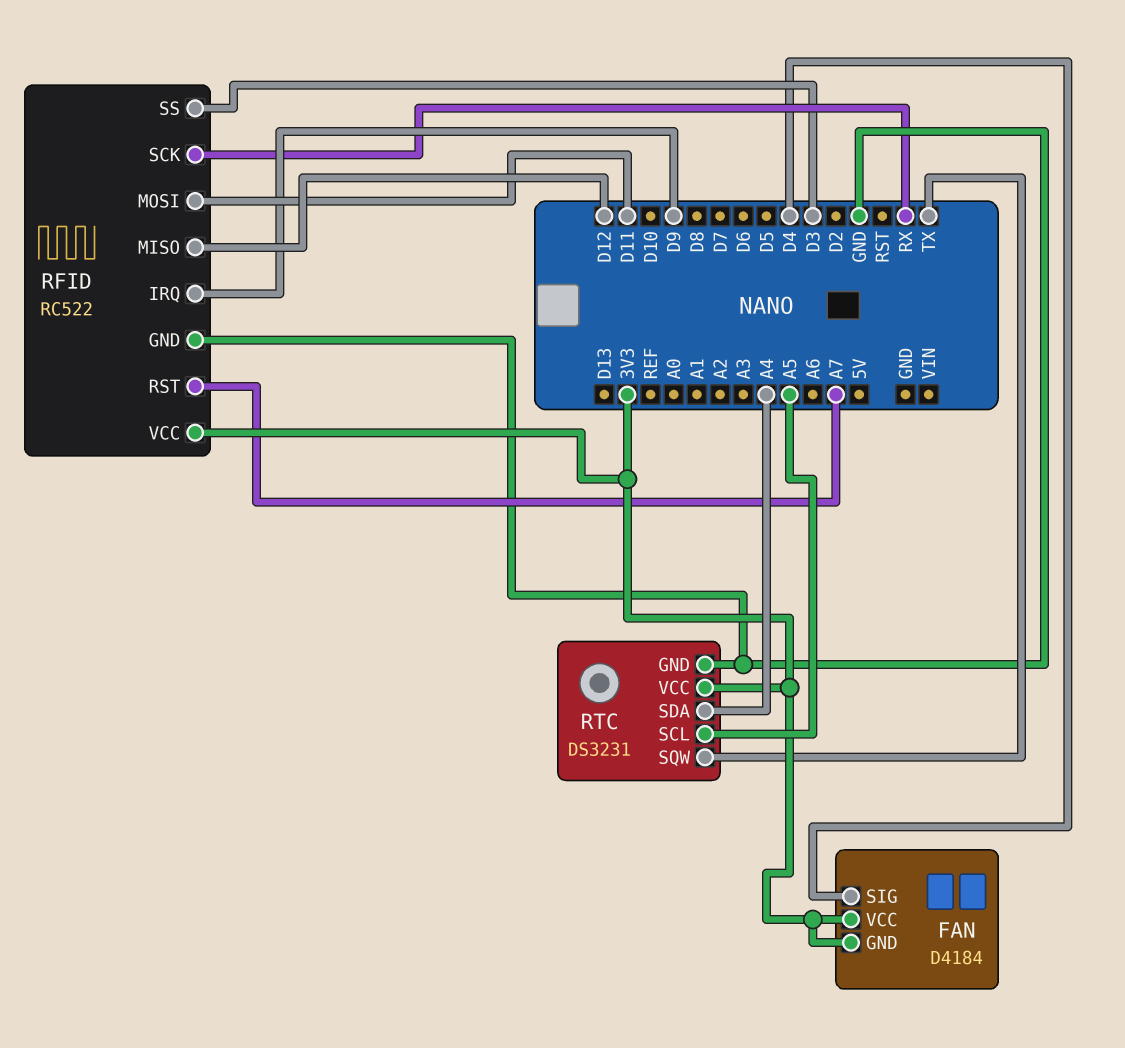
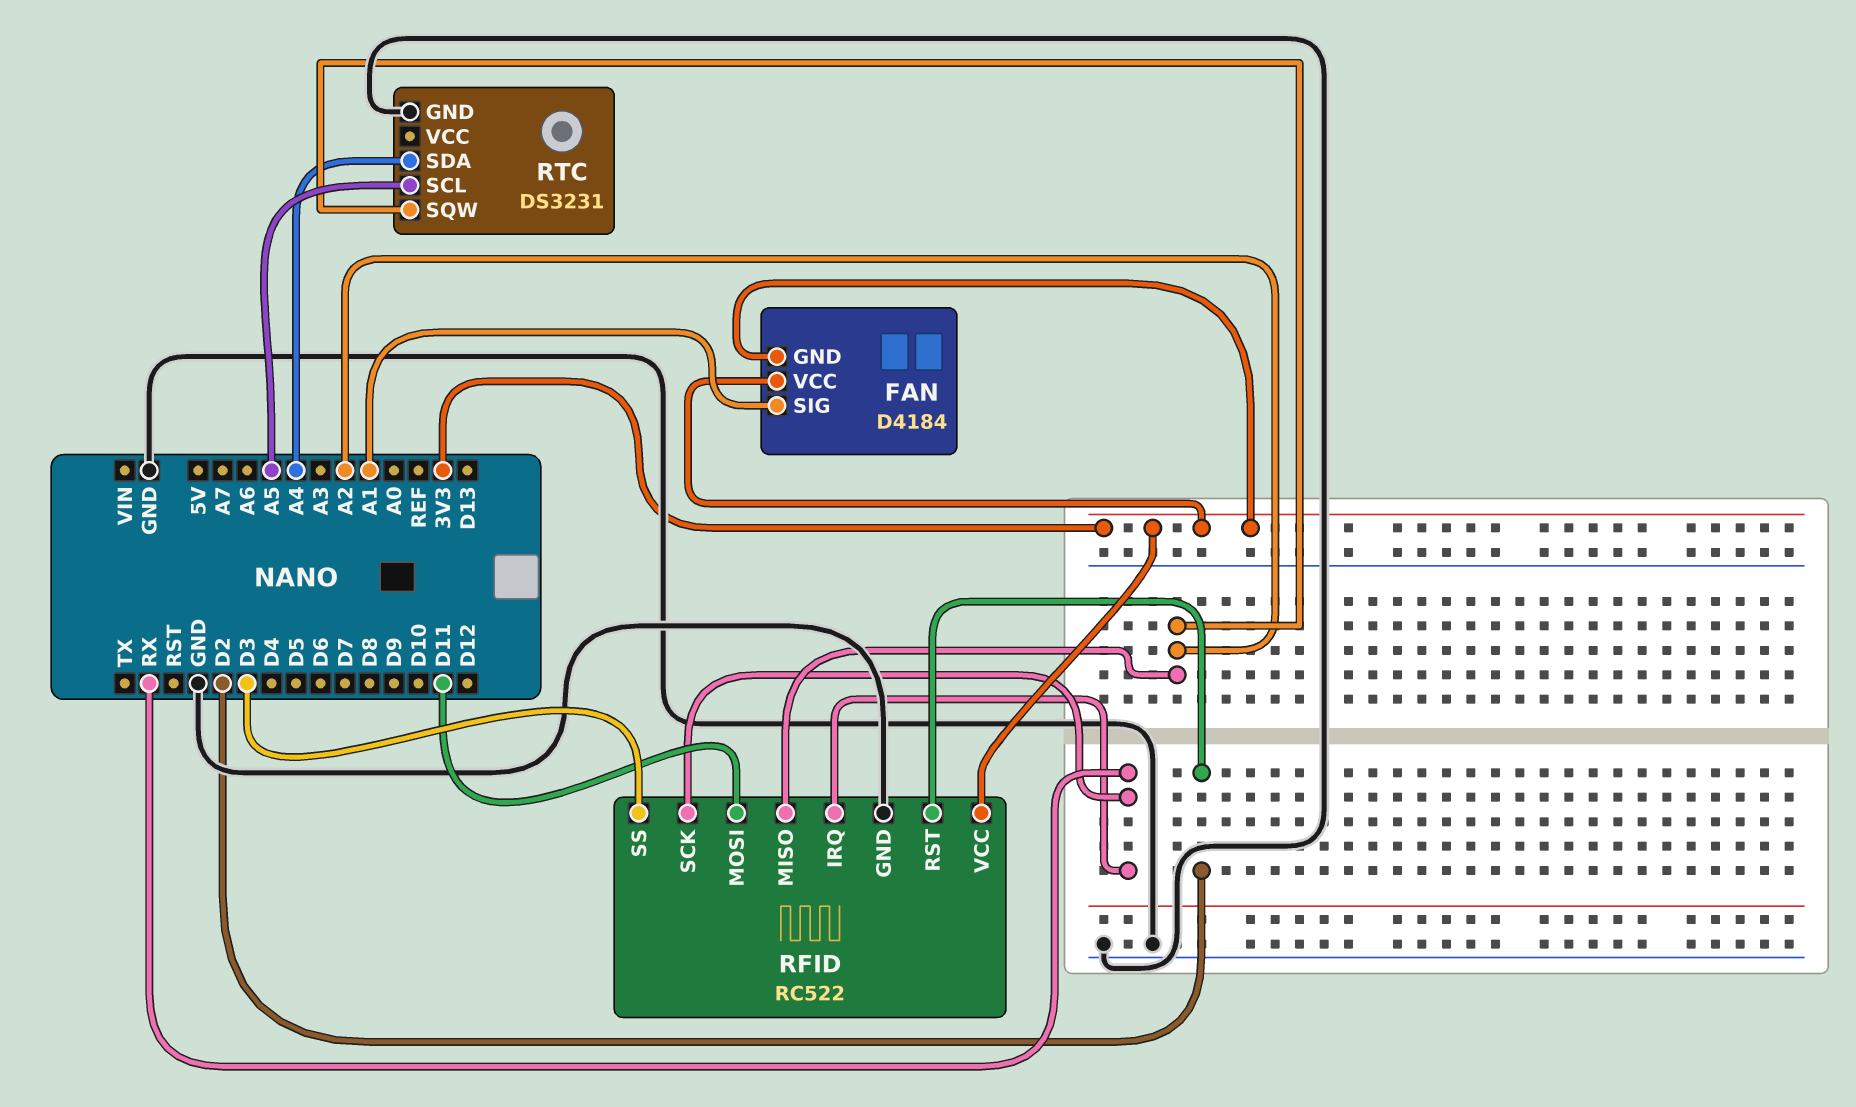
FAN pin SIG: D4 -> A1
RFID pin IRQ: D9 -> RX
RFID pin MISO: D12 -> A2
RFID pin RST: A7 -> D2
RTC pin SQW: TX -> A2
RTC pin VCC: 3V3 -> none

